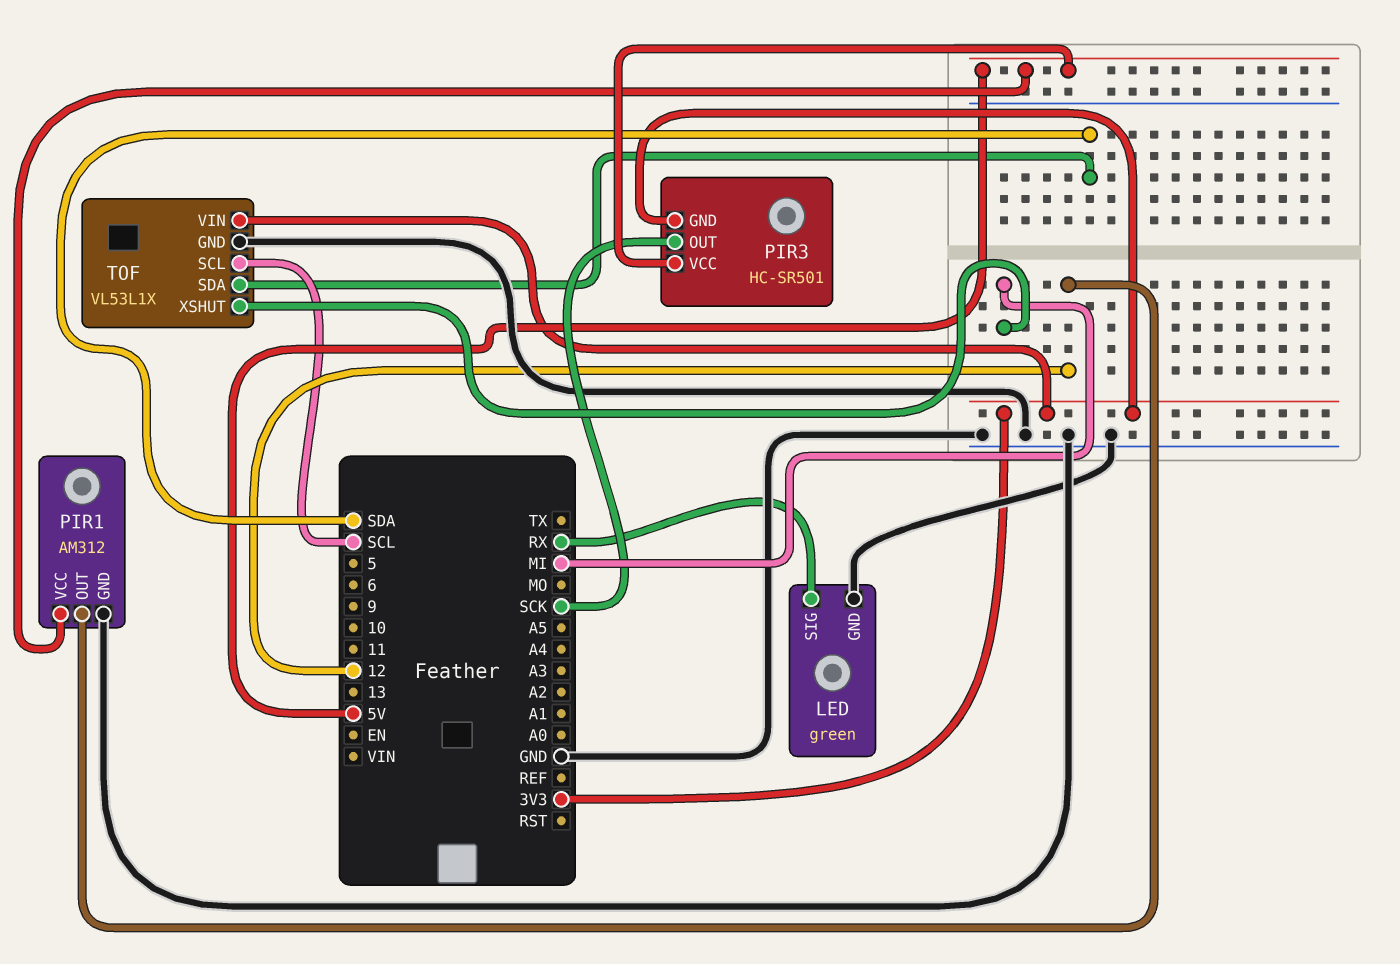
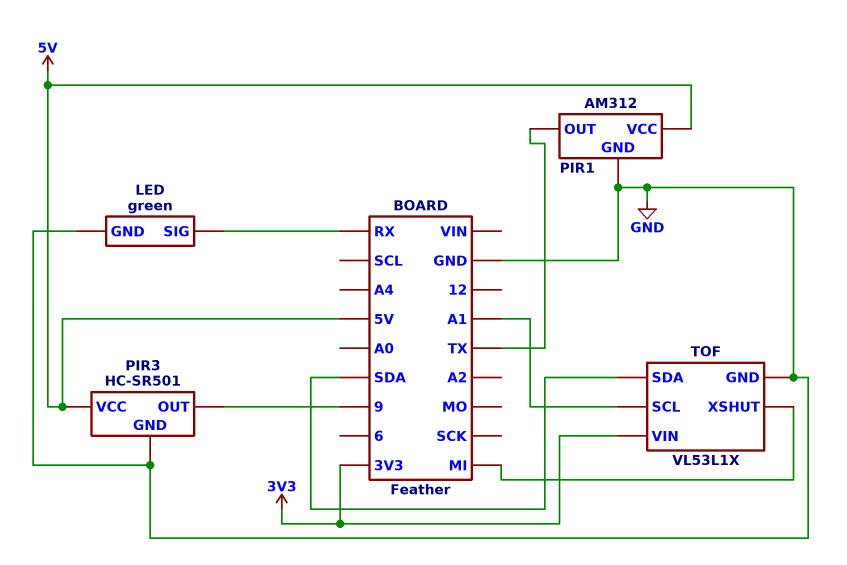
PIR1 pin OUT: 12 -> TX
PIR3 pin GND: 3V3 -> GND
PIR3 pin OUT: SCK -> 9
TOF pin SCL: SCL -> A1

